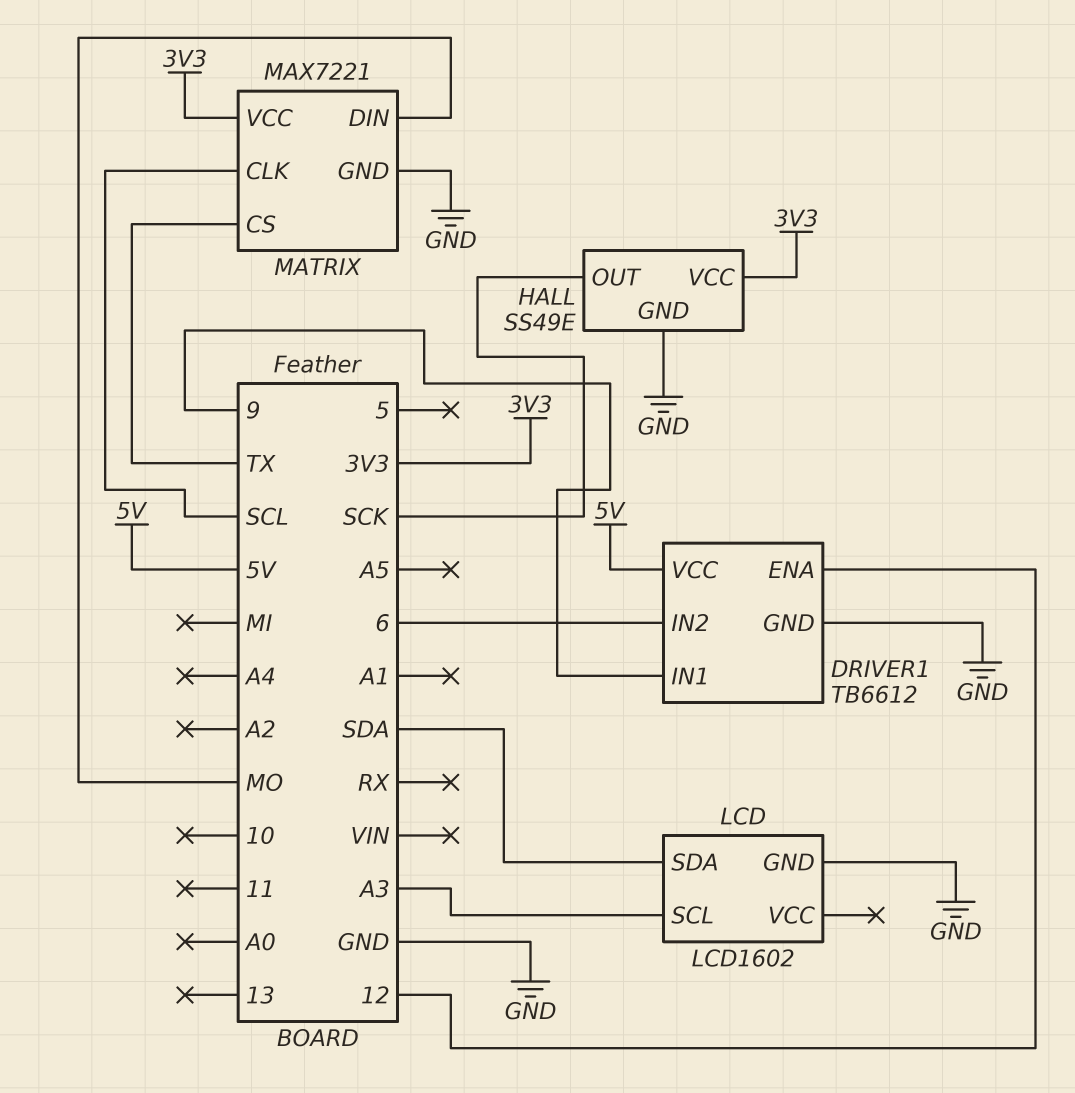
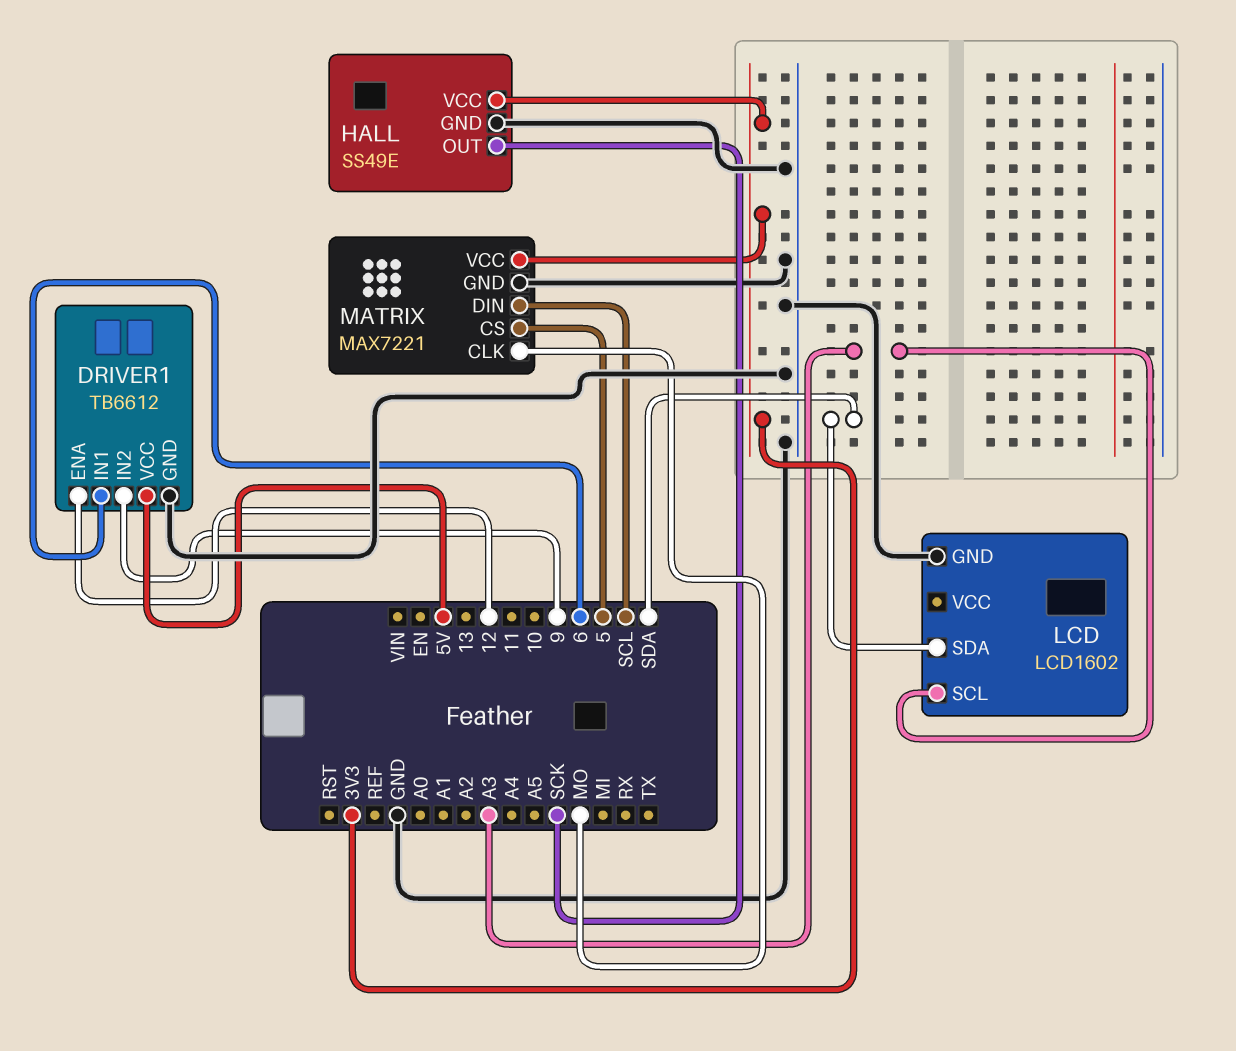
DRIVER1 pin IN1: 9 -> 6
DRIVER1 pin IN2: 6 -> 9
MATRIX pin CLK: SCL -> MO
MATRIX pin CS: TX -> 5
MATRIX pin DIN: MO -> SCL

